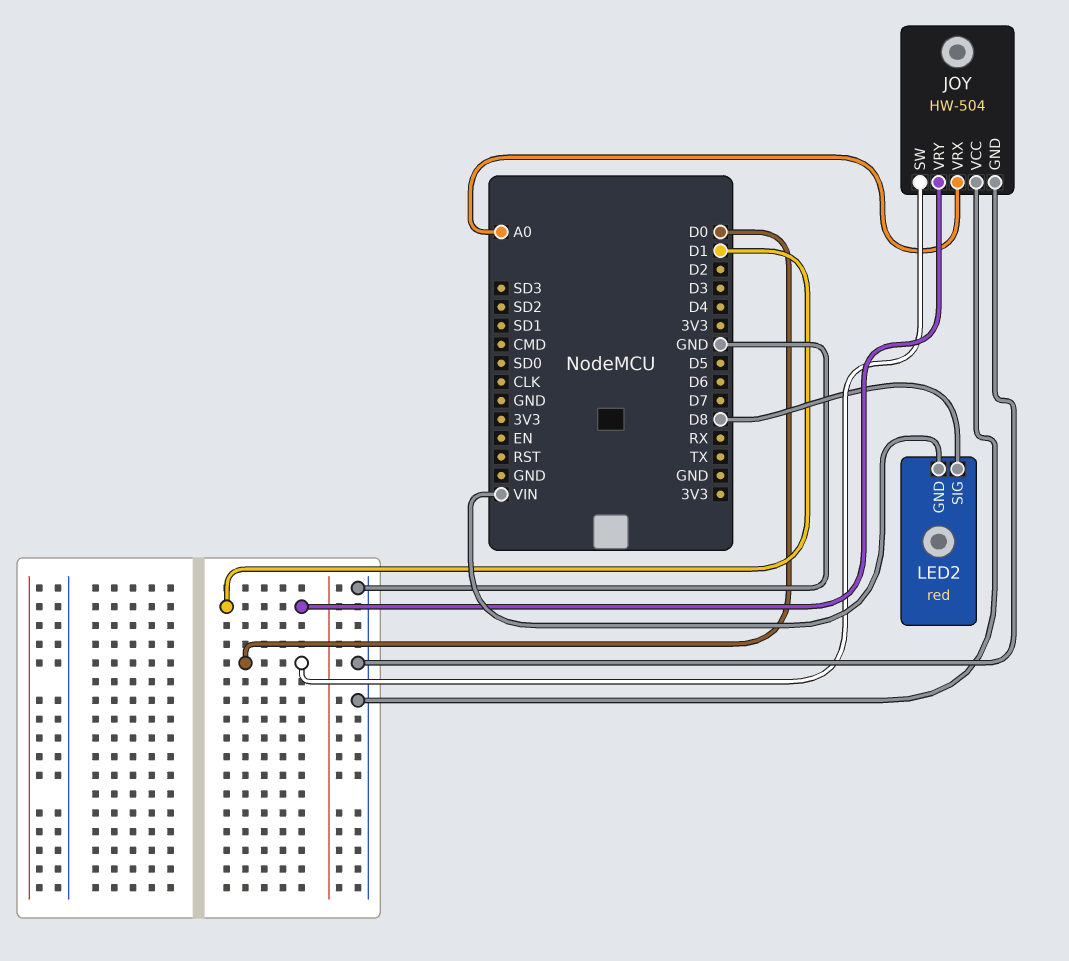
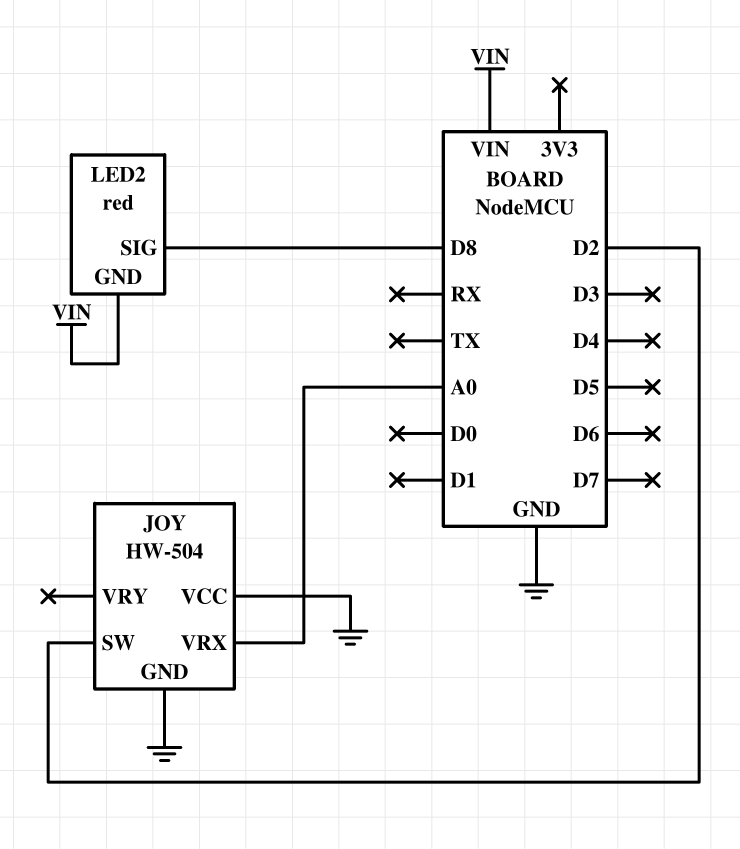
JOY pin SW: D0 -> D2
JOY pin VRY: D1 -> none

